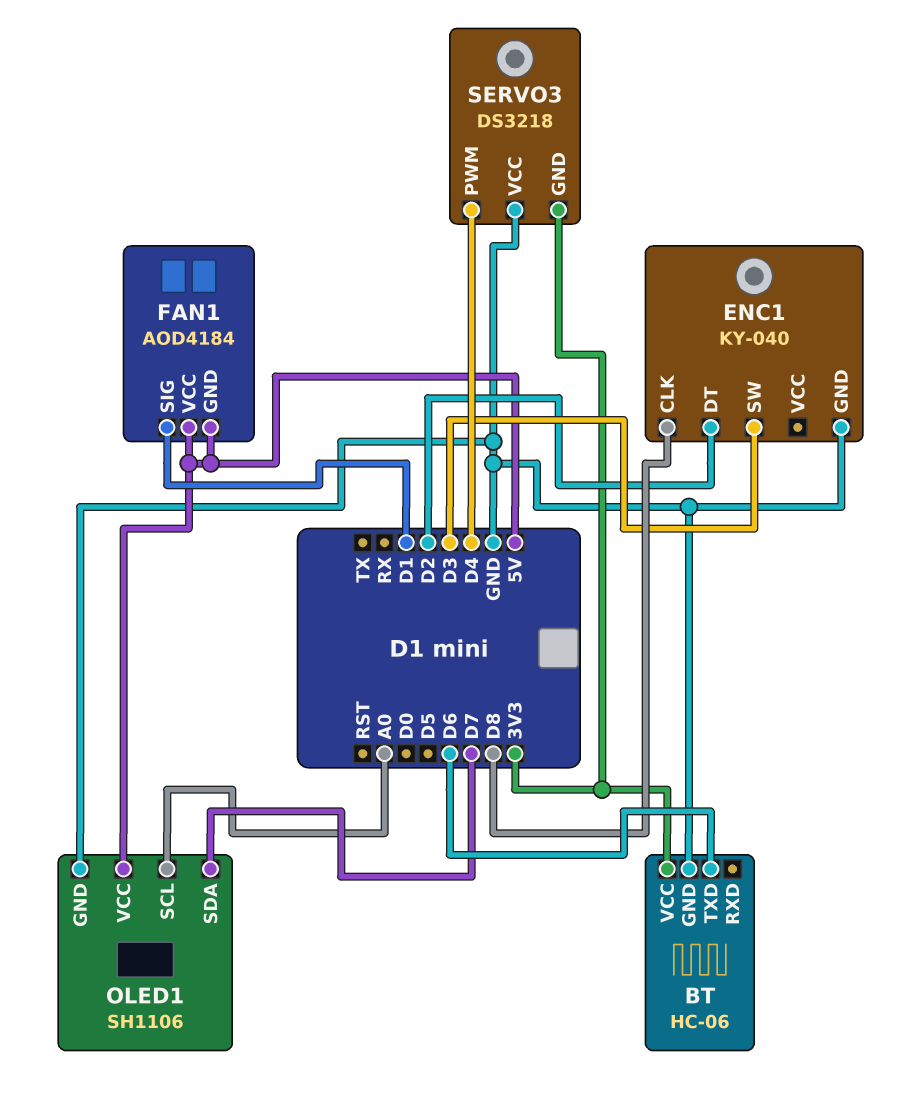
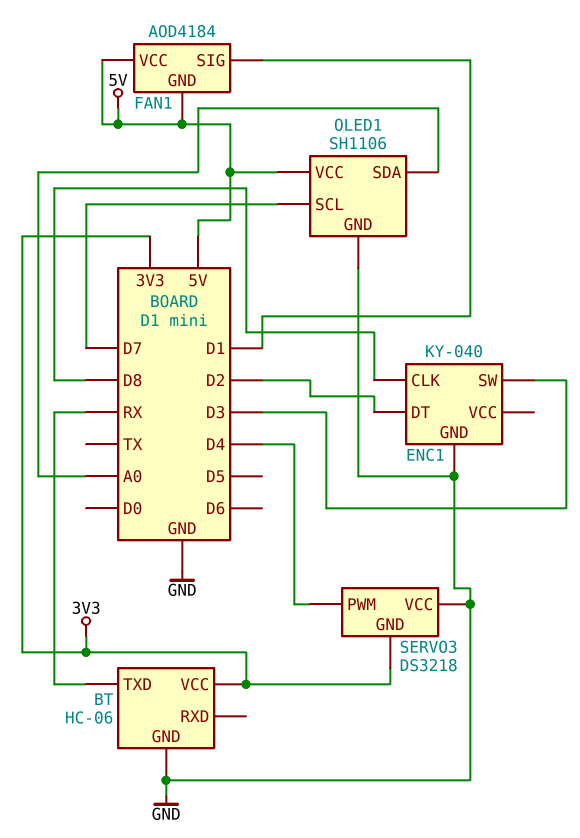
BT pin TXD: D6 -> RX
OLED1 pin SCL: A0 -> D7
OLED1 pin SDA: D7 -> A0

